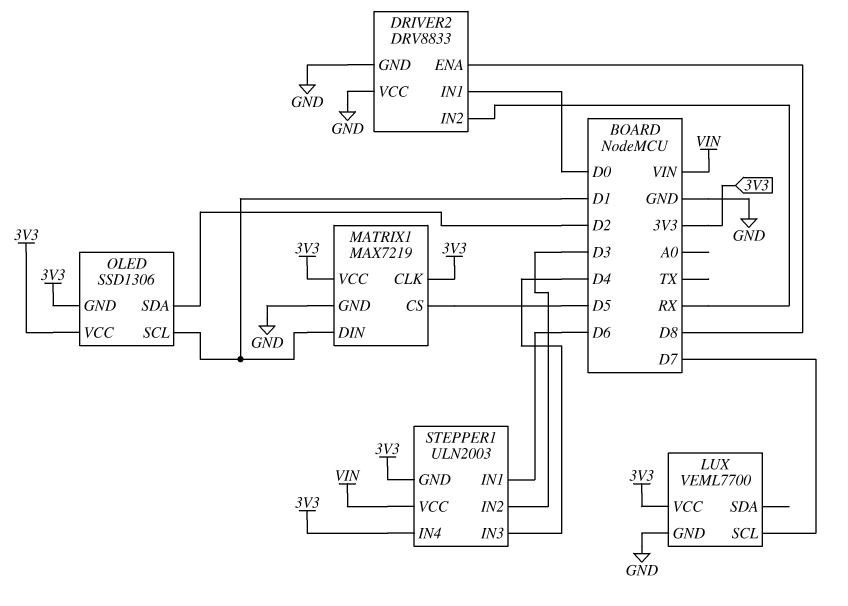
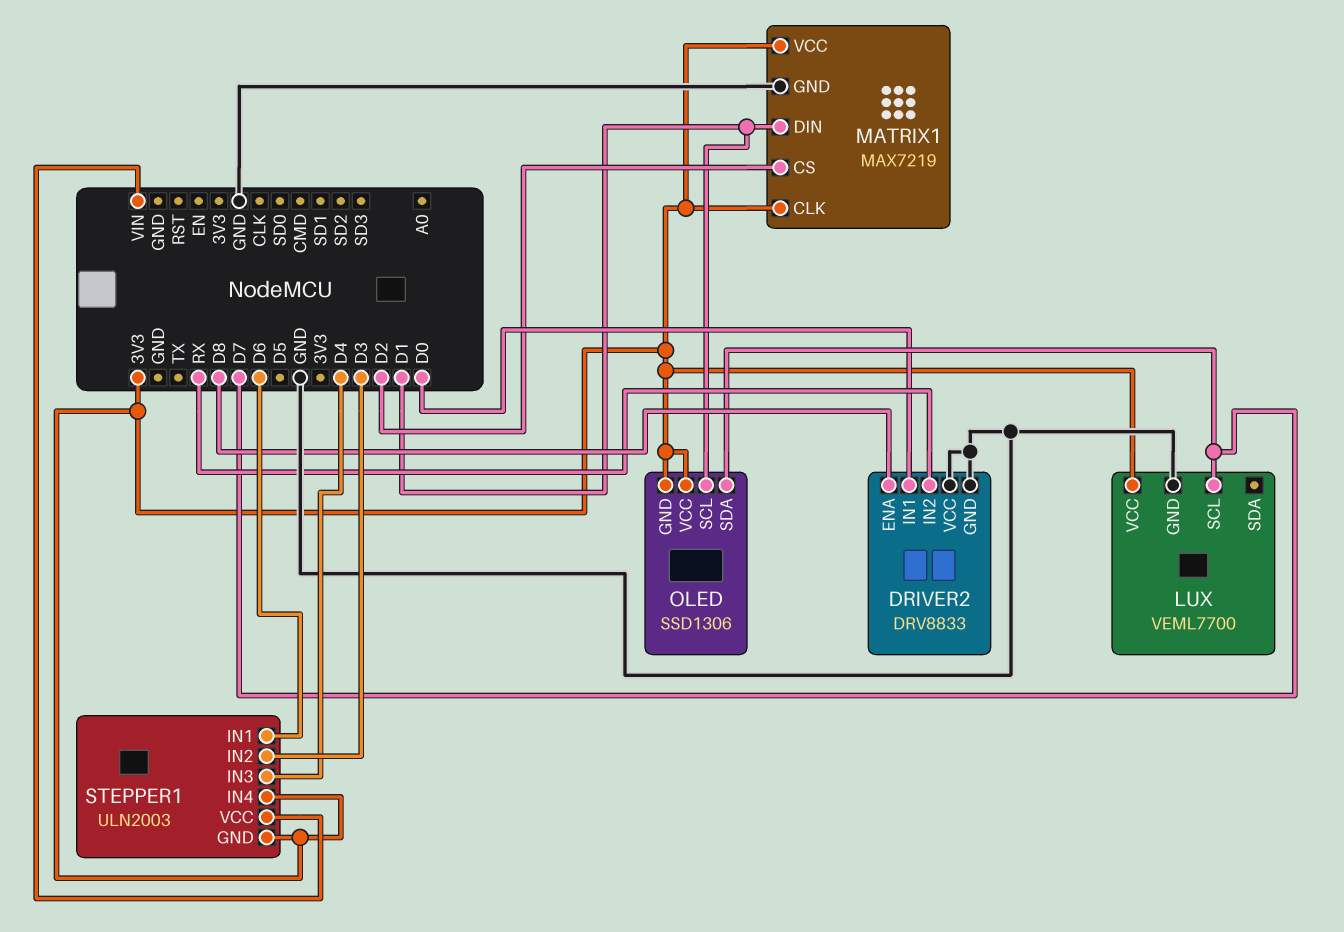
MATRIX1 pin CS: D5 -> D2
OLED pin SDA: D2 -> D7

